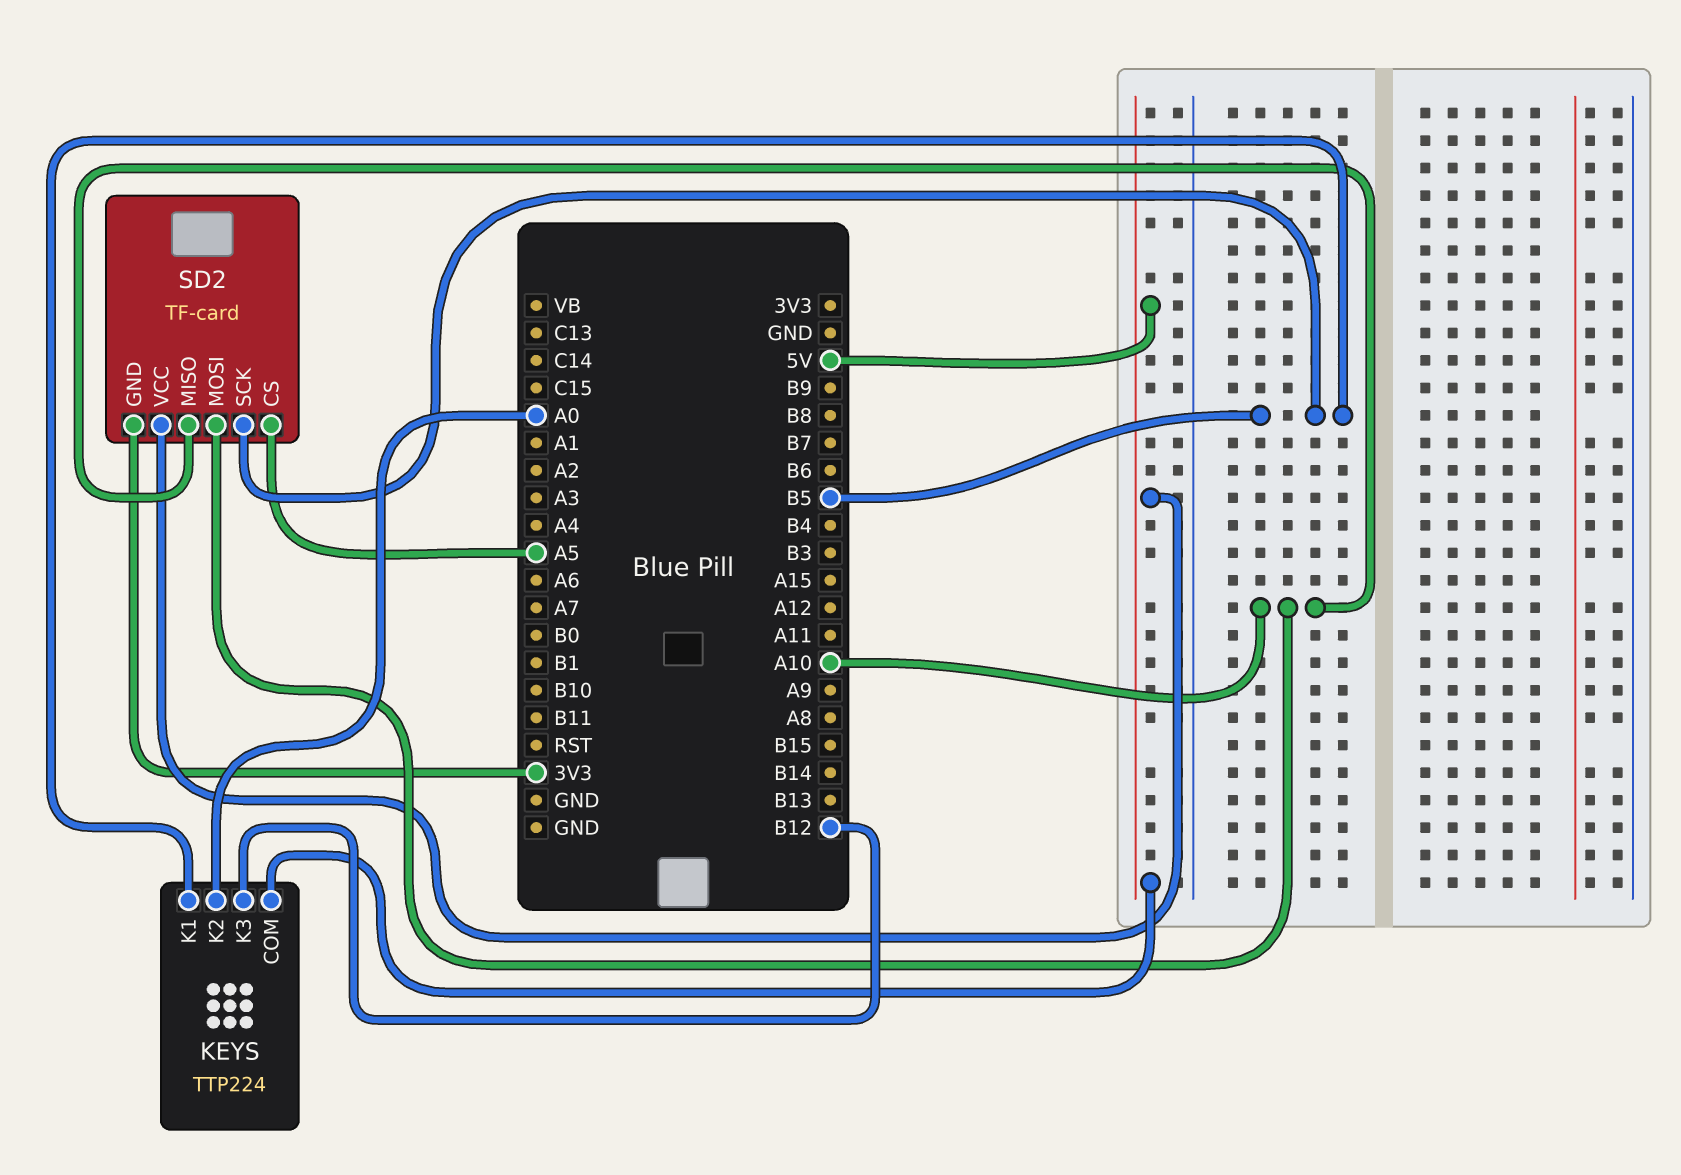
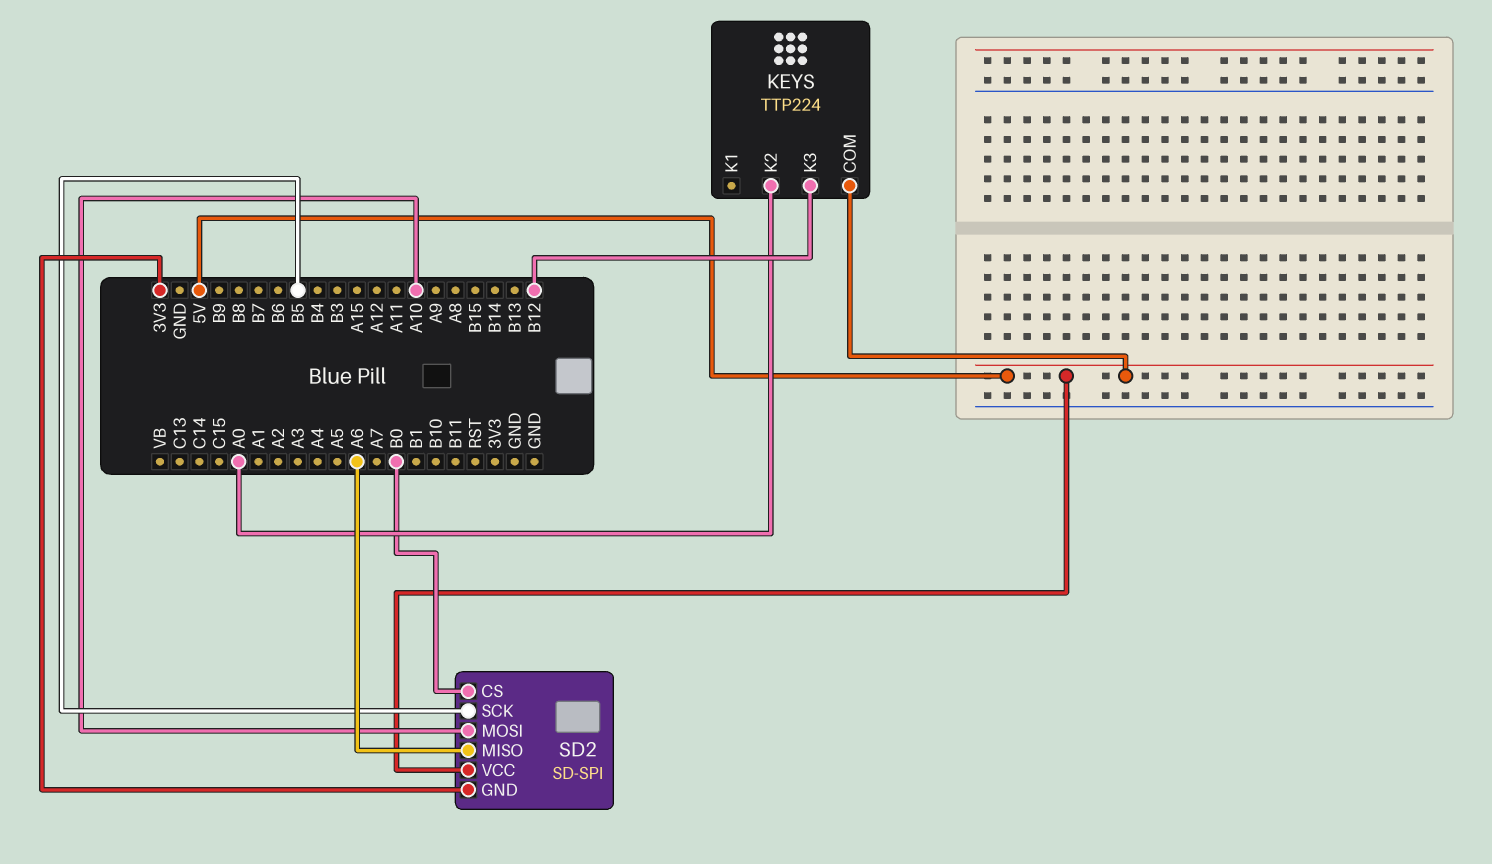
KEYS pin K1: B5 -> none
SD2: TF-card -> SD-SPI
SD2 pin CS: A5 -> B0
SD2 pin MISO: A10 -> A6

